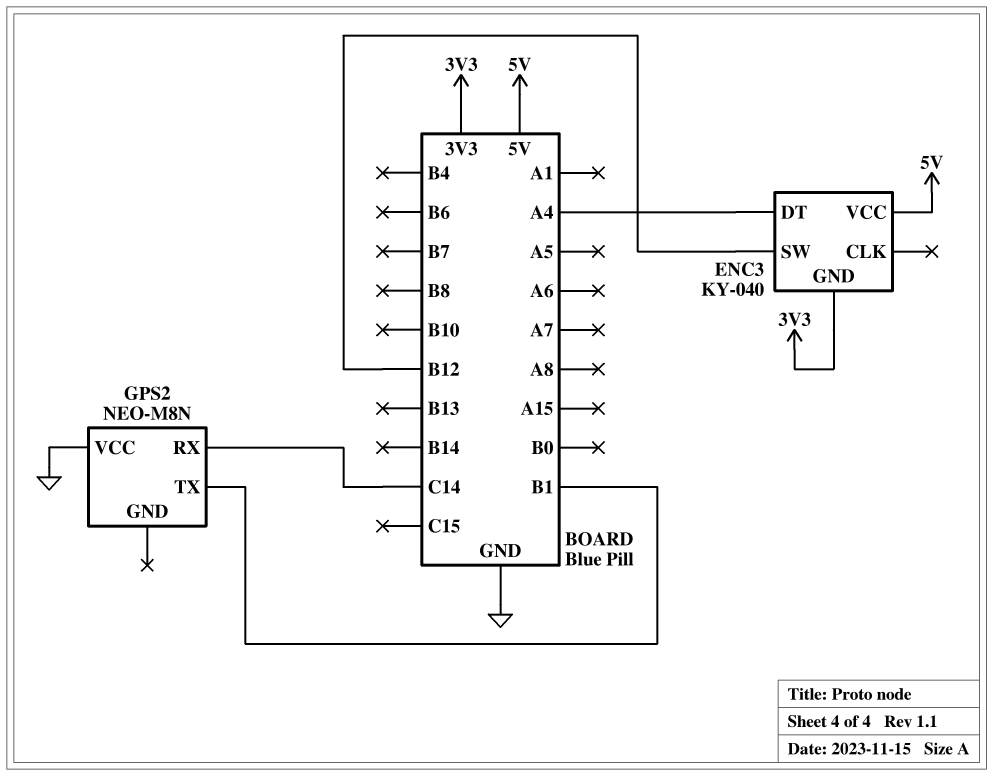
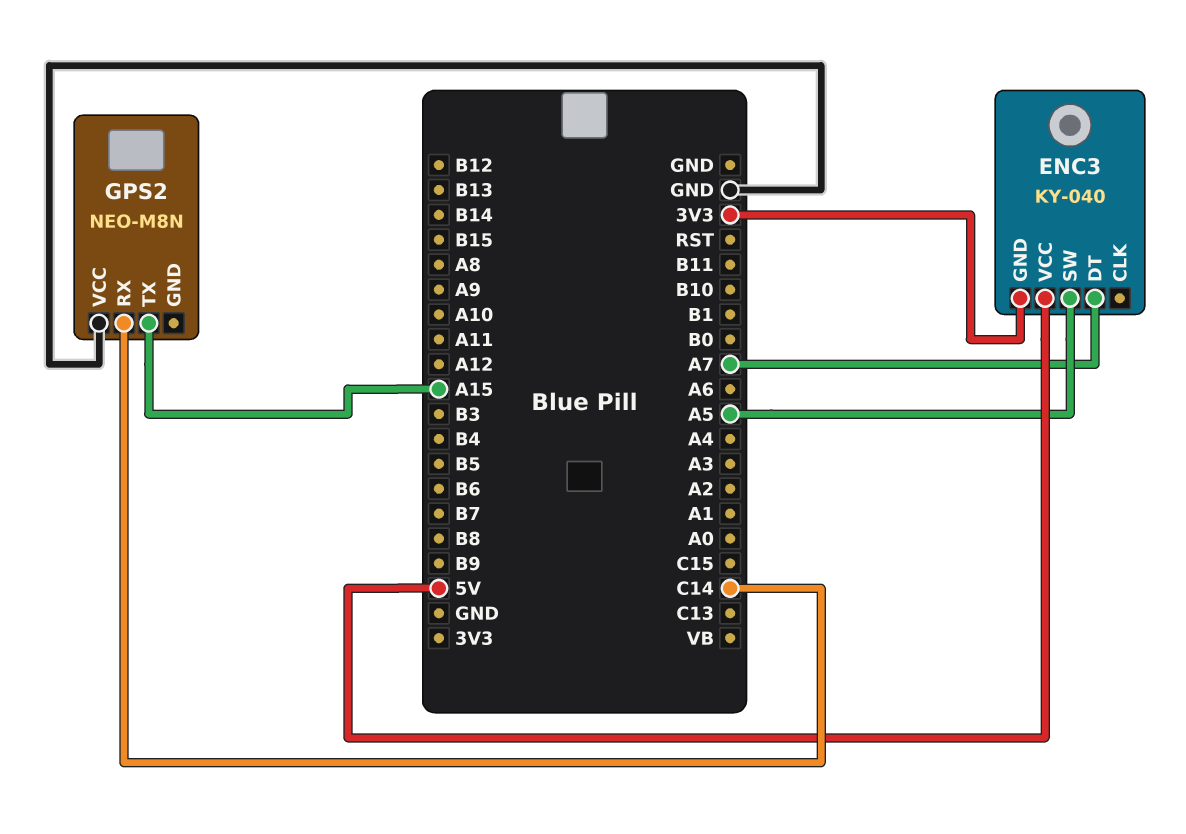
ENC3 pin DT: A4 -> A7
ENC3 pin SW: B12 -> A5
GPS2 pin TX: B1 -> A15

